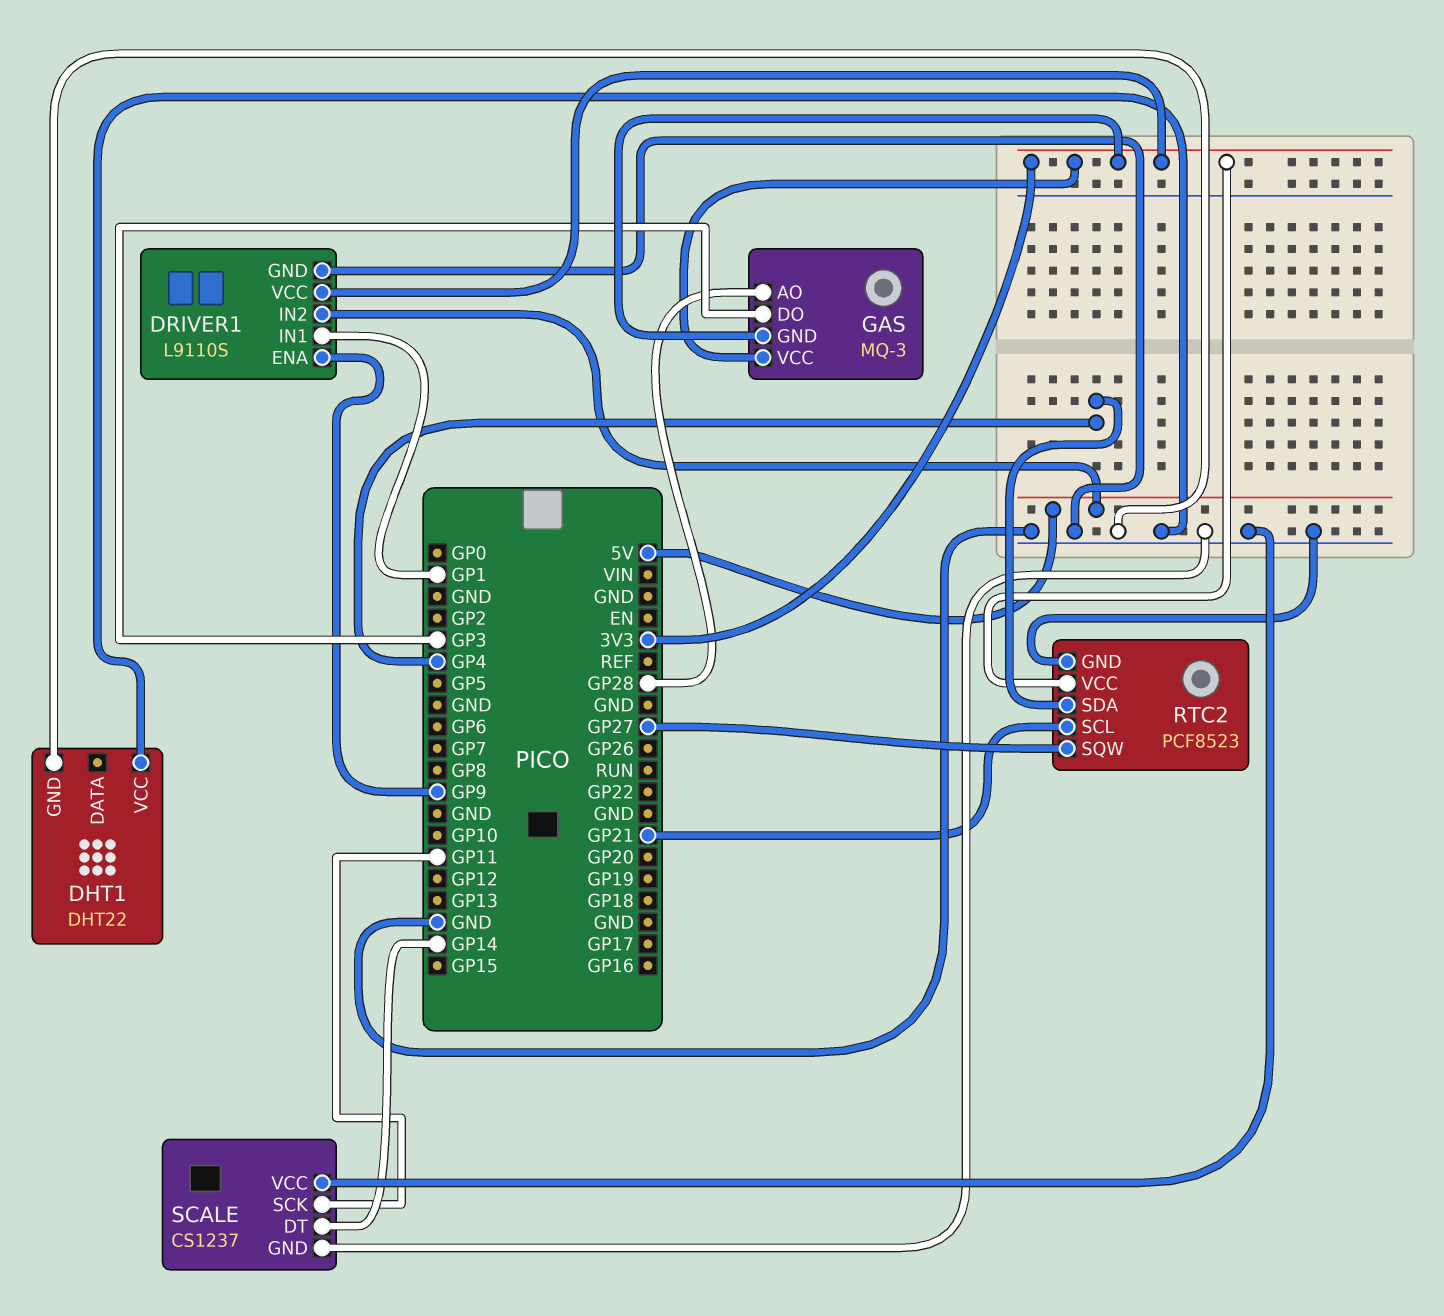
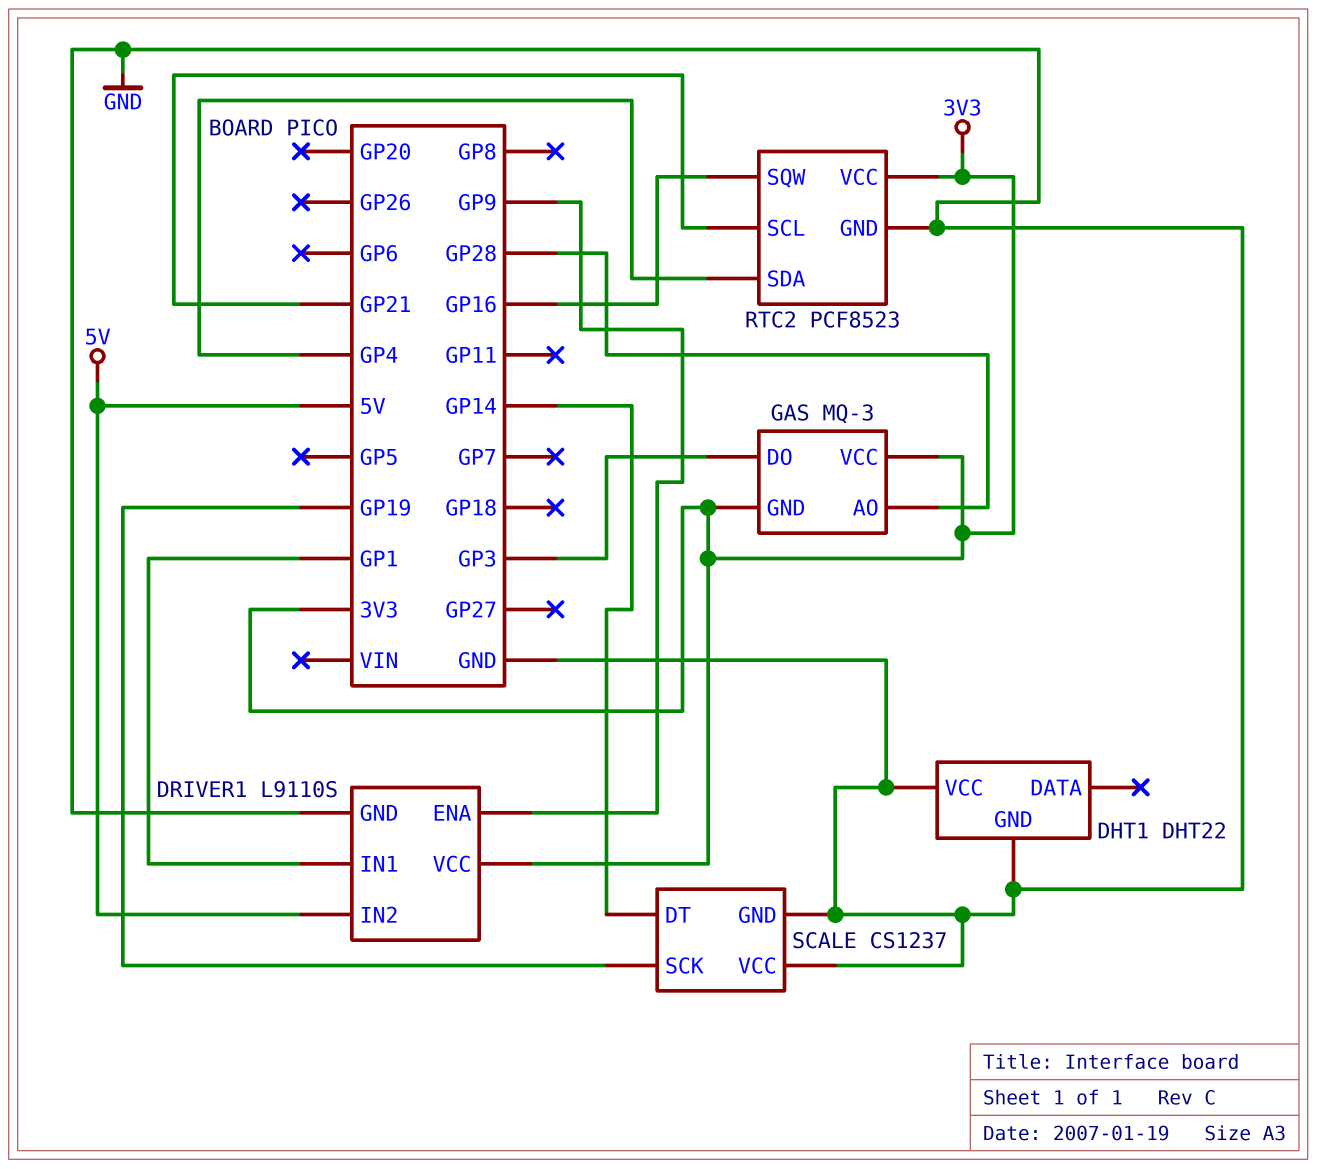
RTC2 pin SQW: GP27 -> GP16
SCALE pin SCK: GP11 -> GP19

